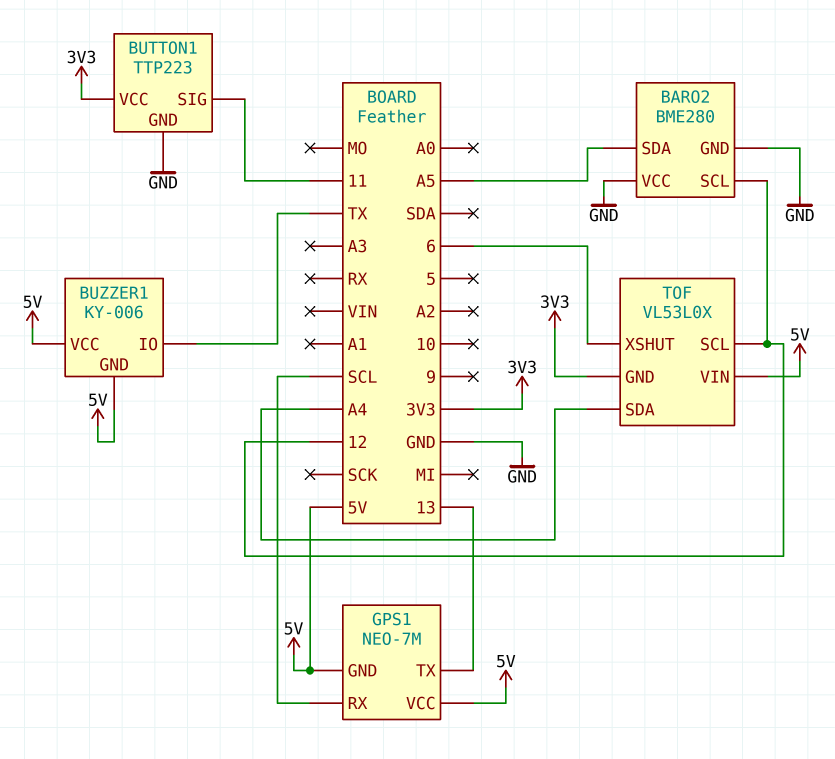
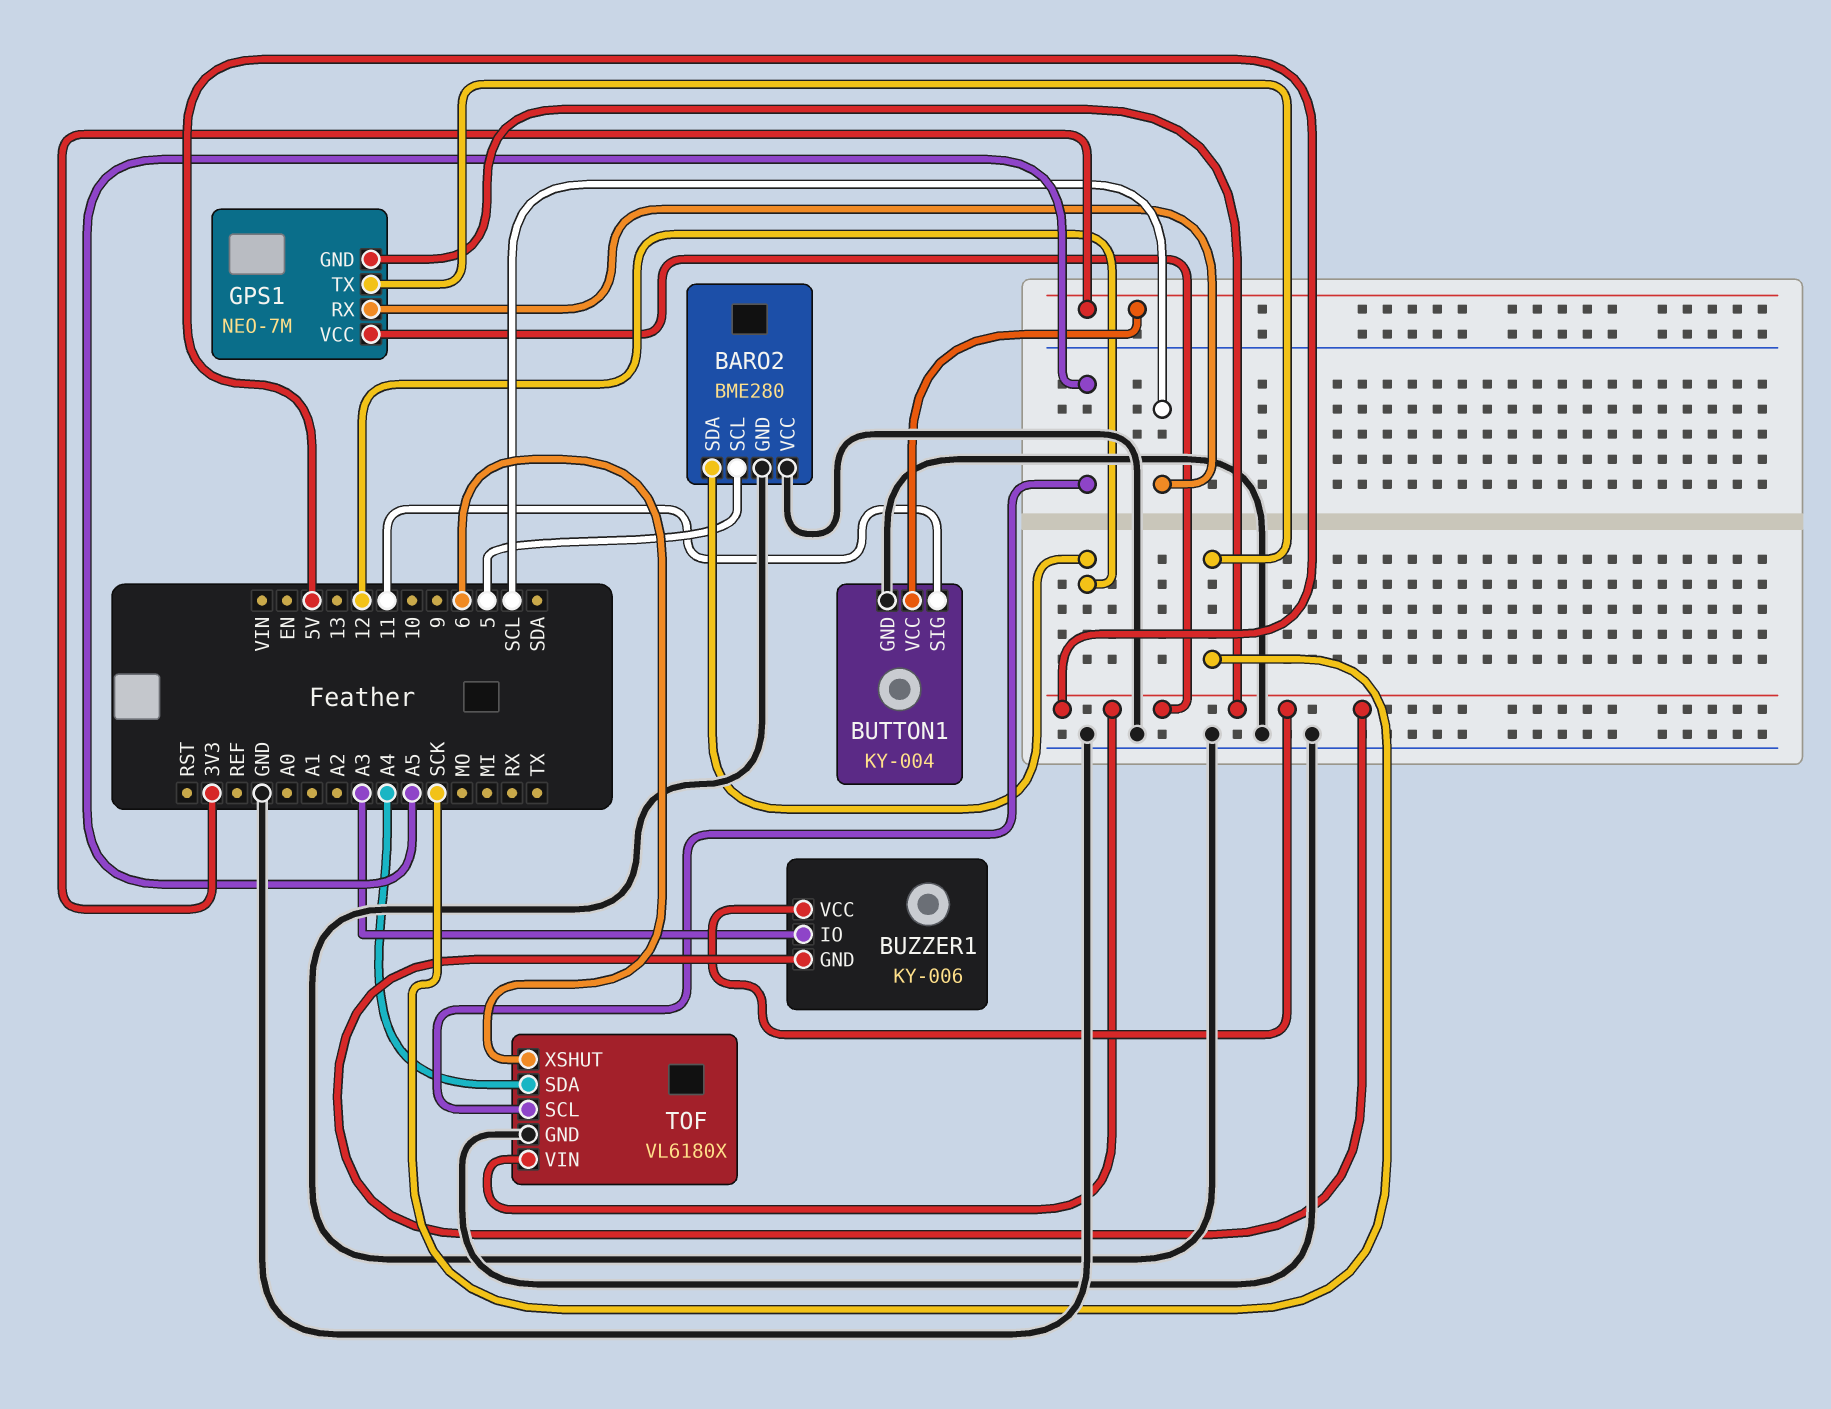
BARO2 pin SCL: 12 -> 5
BARO2 pin SDA: A5 -> 12
BUTTON1: TTP223 -> KY-004
BUZZER1 pin IO: TX -> A3
GPS1 pin TX: 13 -> SCK
TOF: VL53L0X -> VL6180X
TOF pin GND: 3V3 -> GND
TOF pin SCL: 12 -> A5

